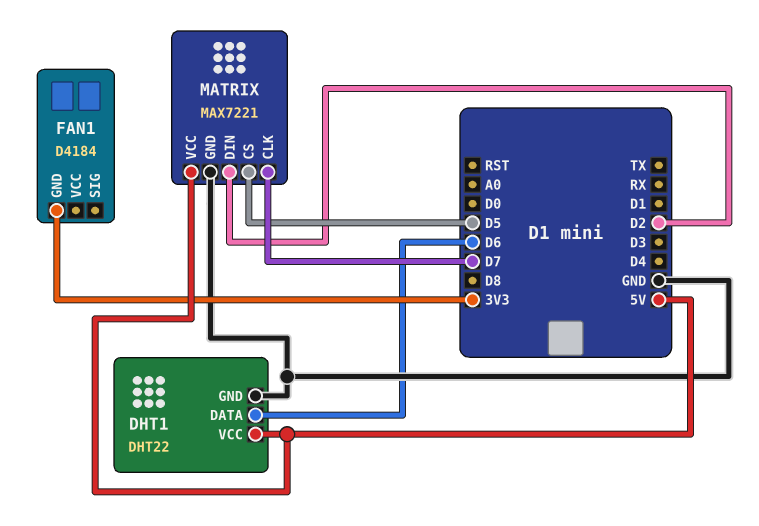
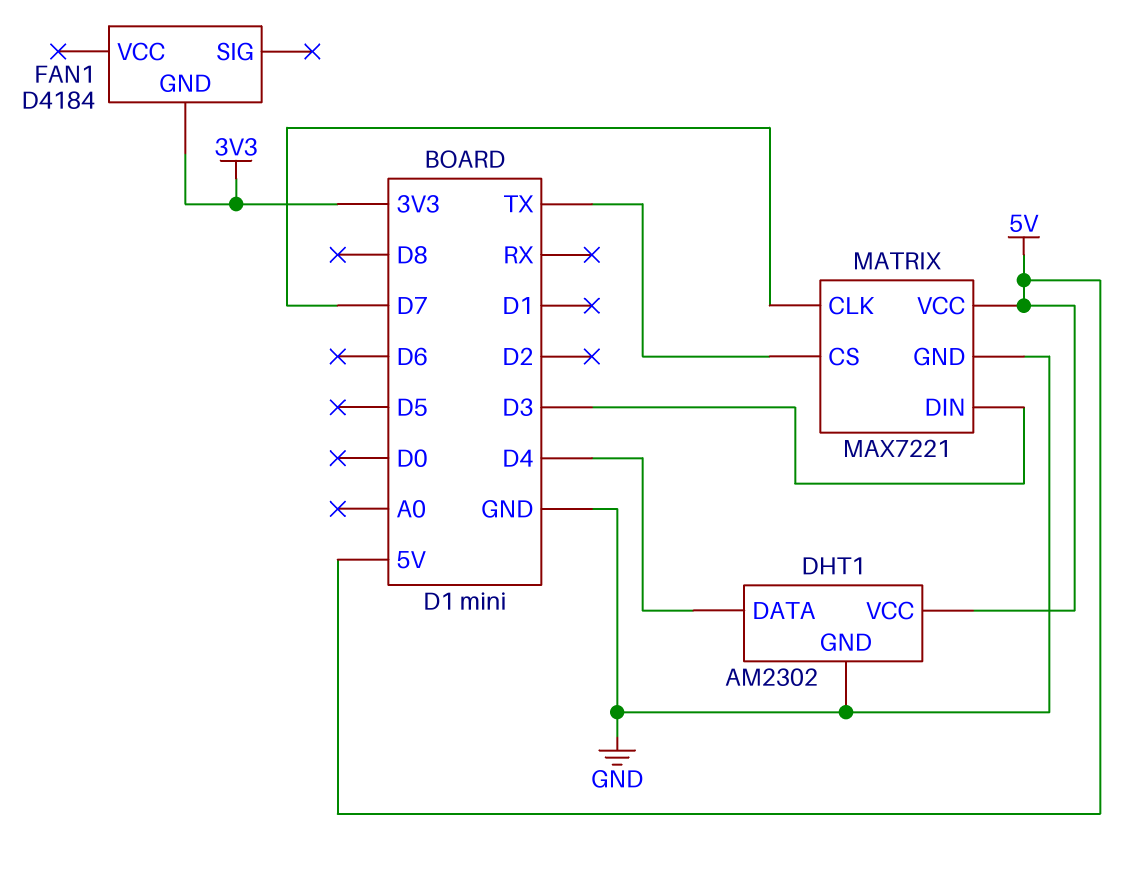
DHT1: DHT22 -> AM2302
DHT1 pin DATA: D6 -> D4
MATRIX pin CS: D5 -> TX
MATRIX pin DIN: D2 -> D3

